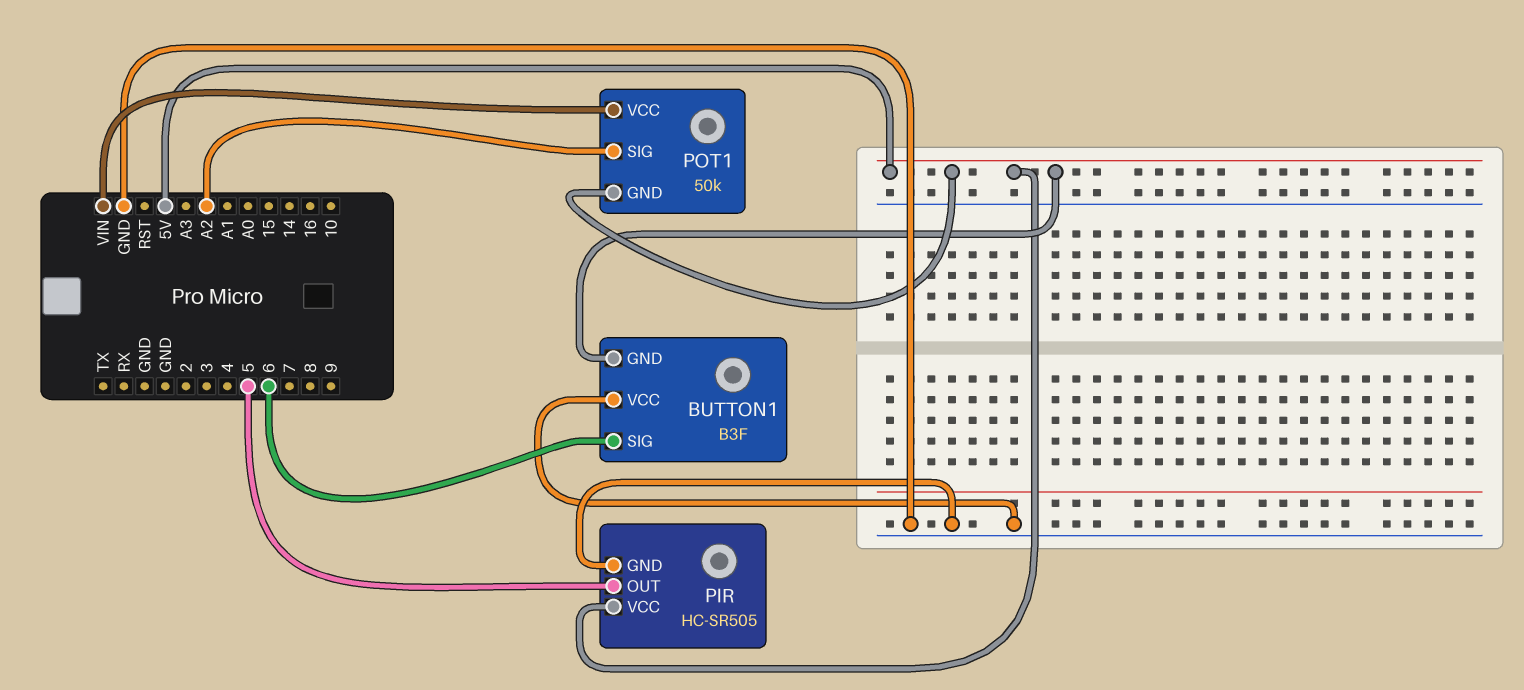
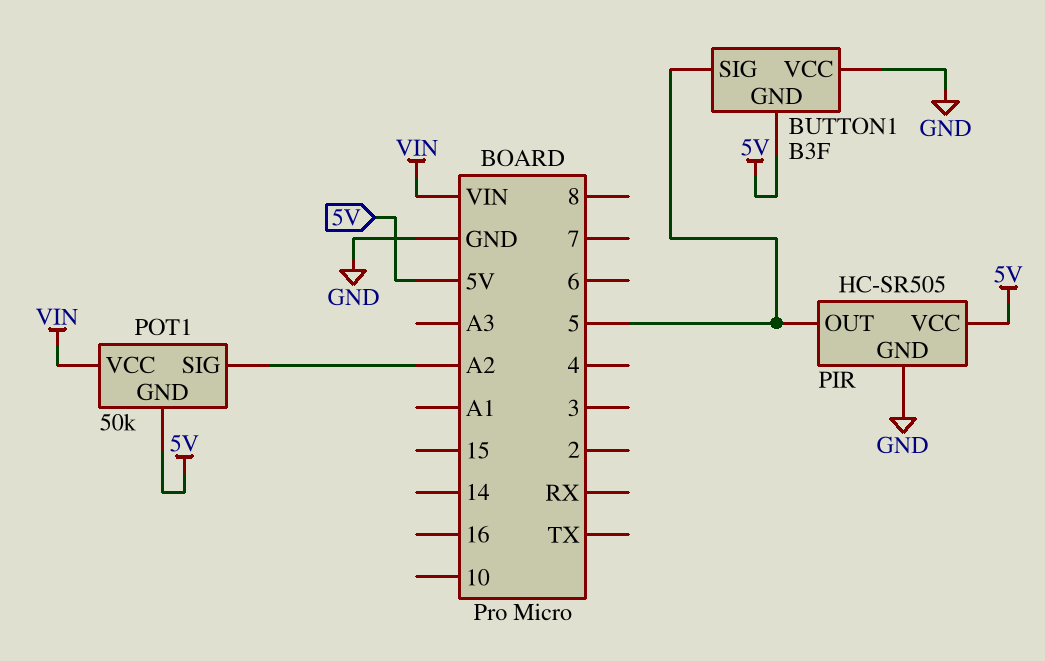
BUTTON1 pin SIG: 6 -> 5

